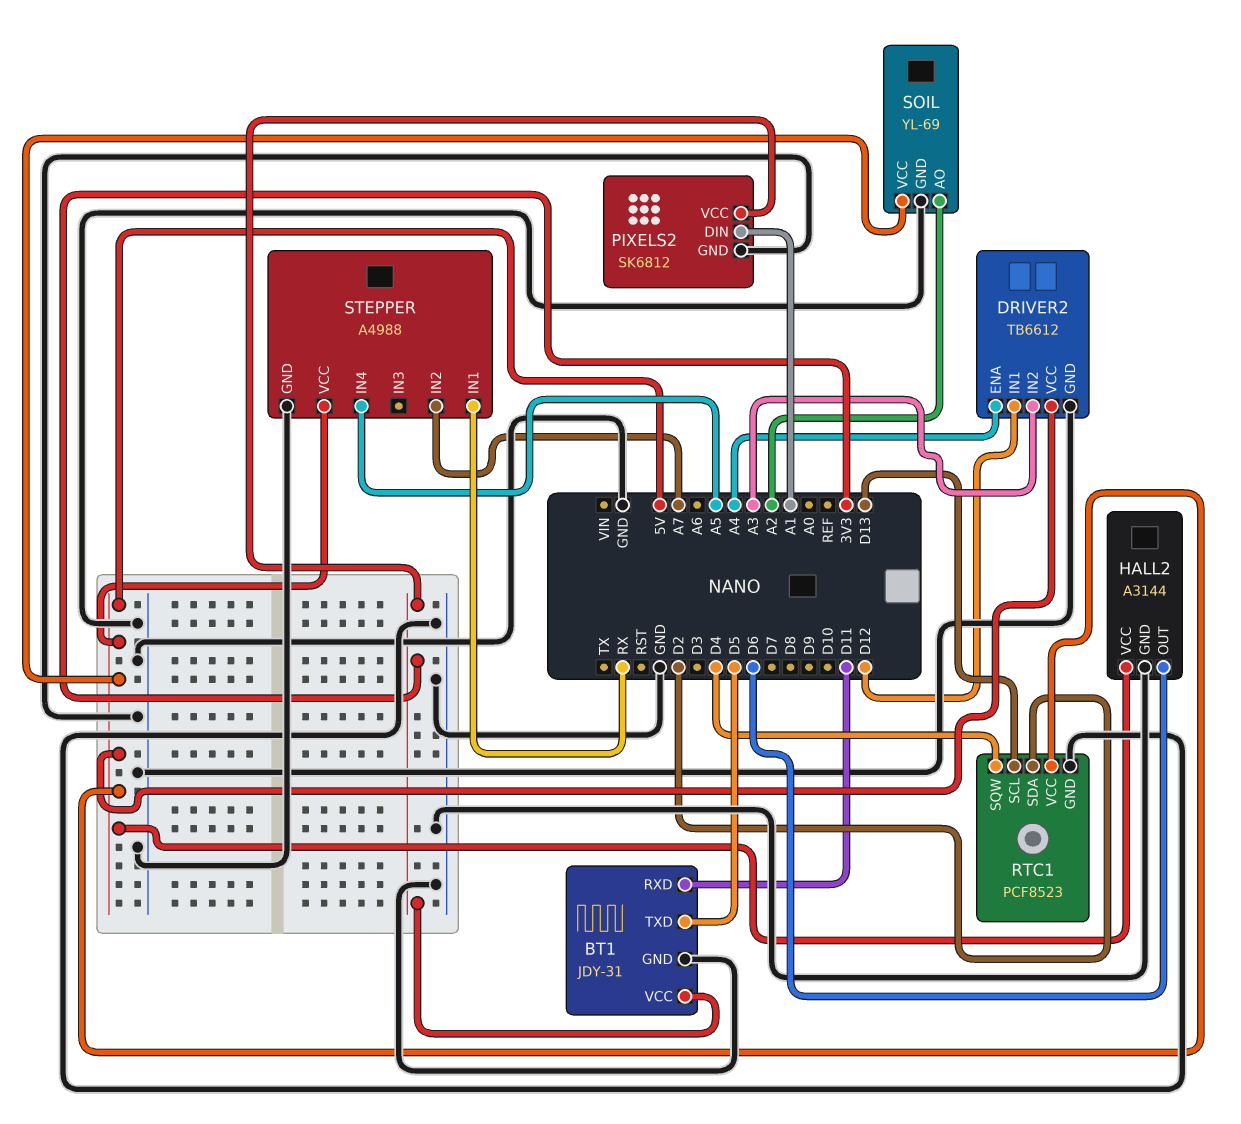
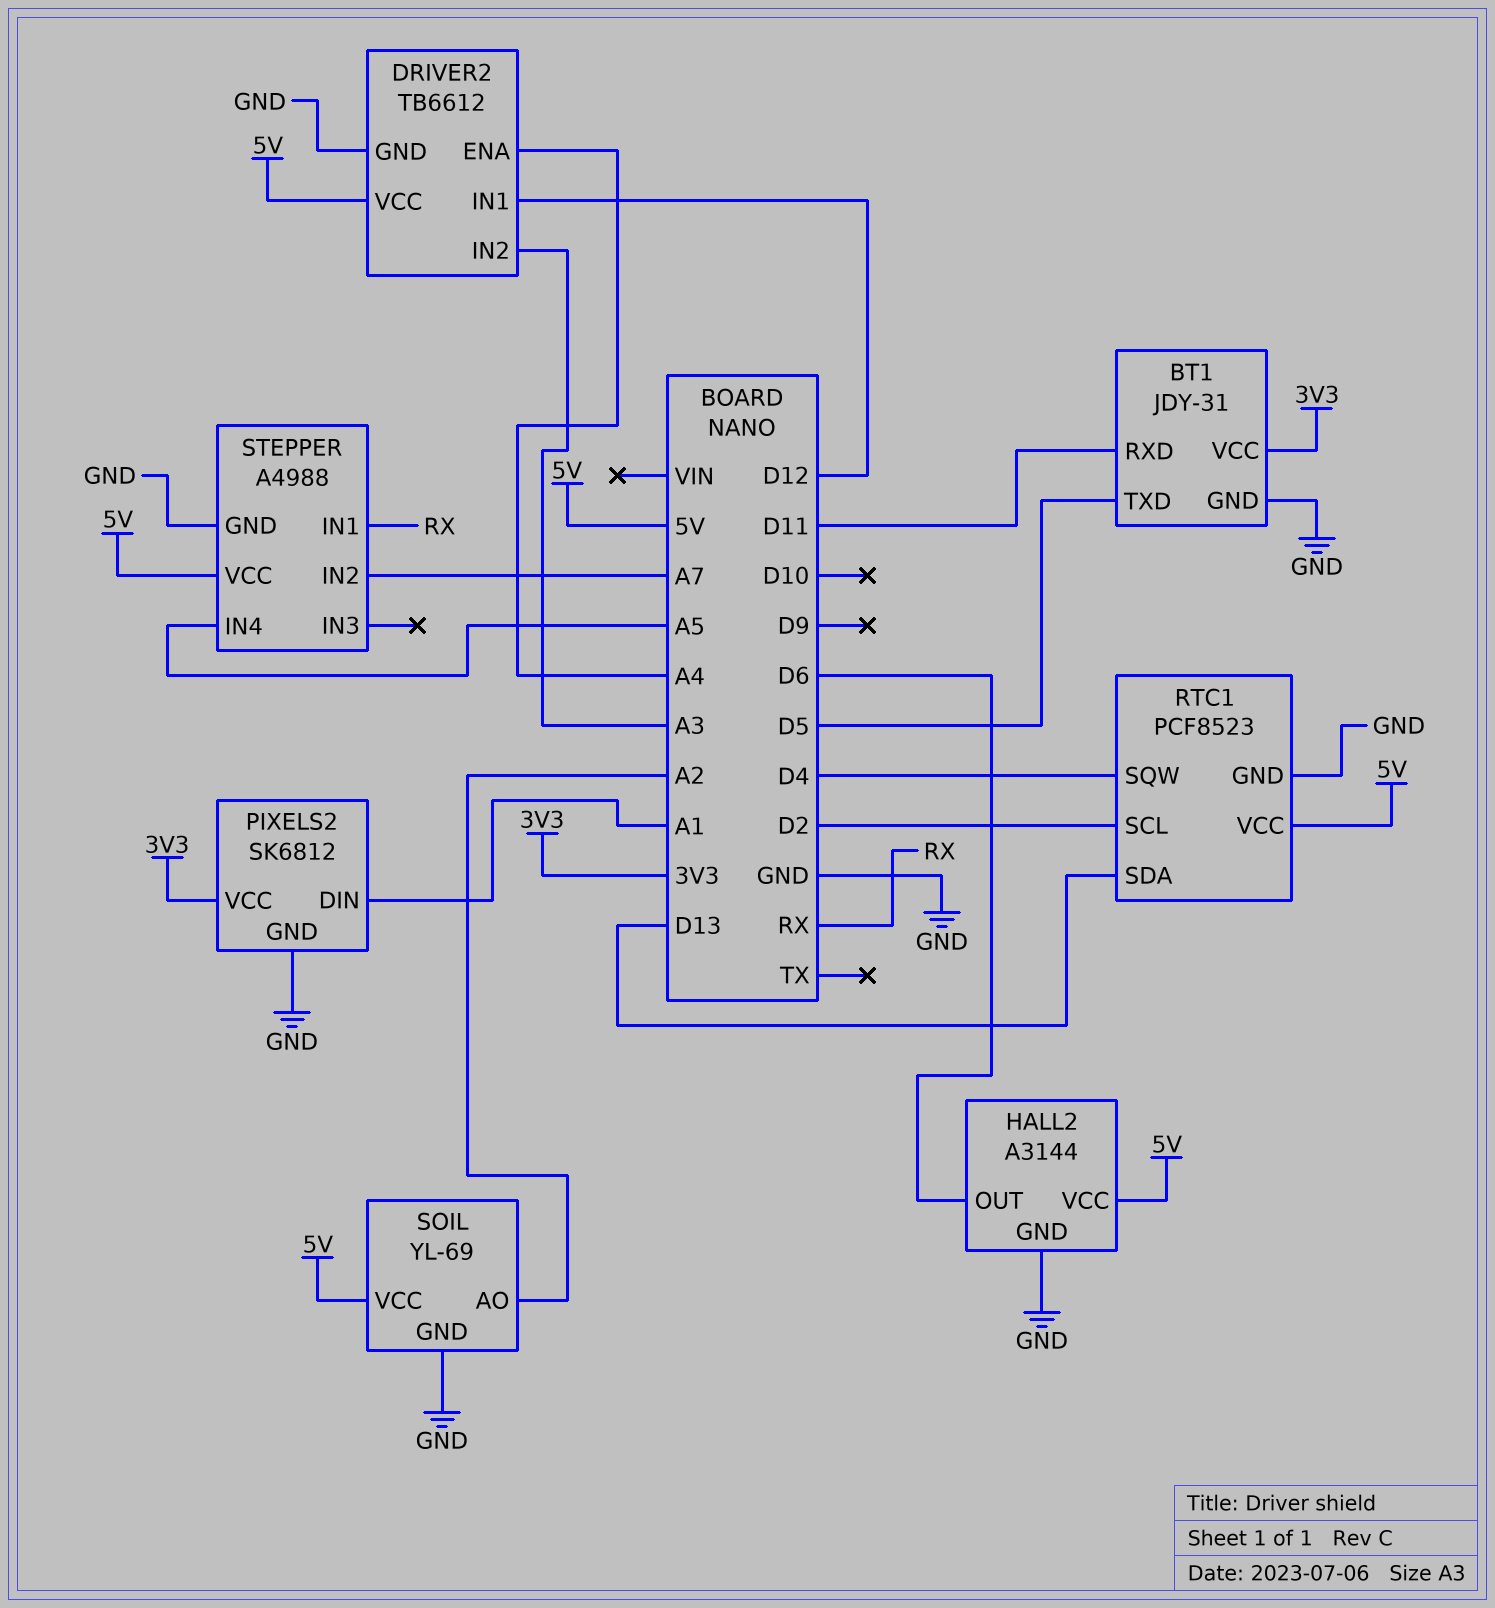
RTC1 pin SCL: D13 -> D2
RTC1 pin SDA: D2 -> D13

